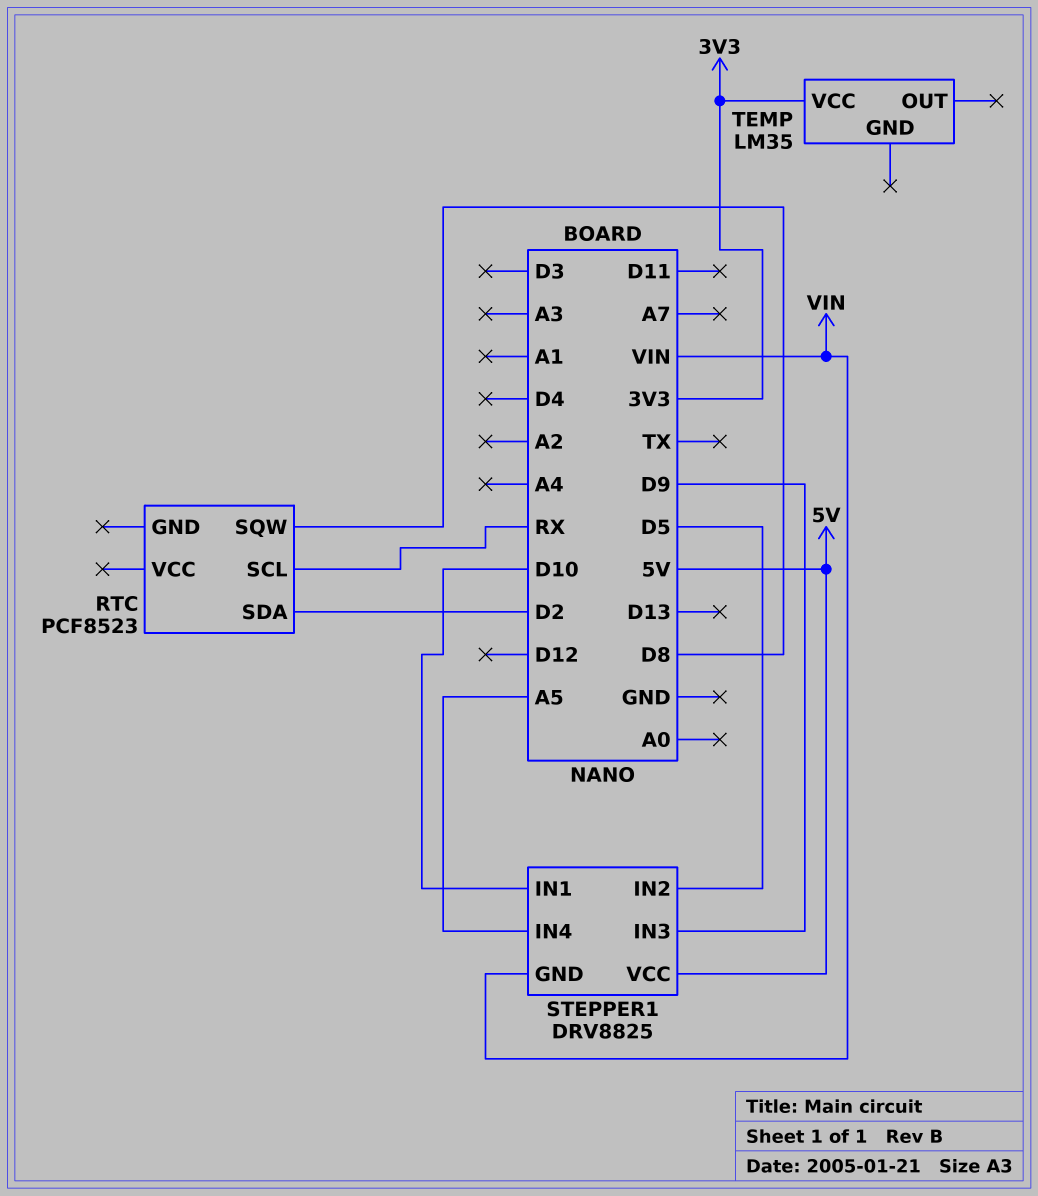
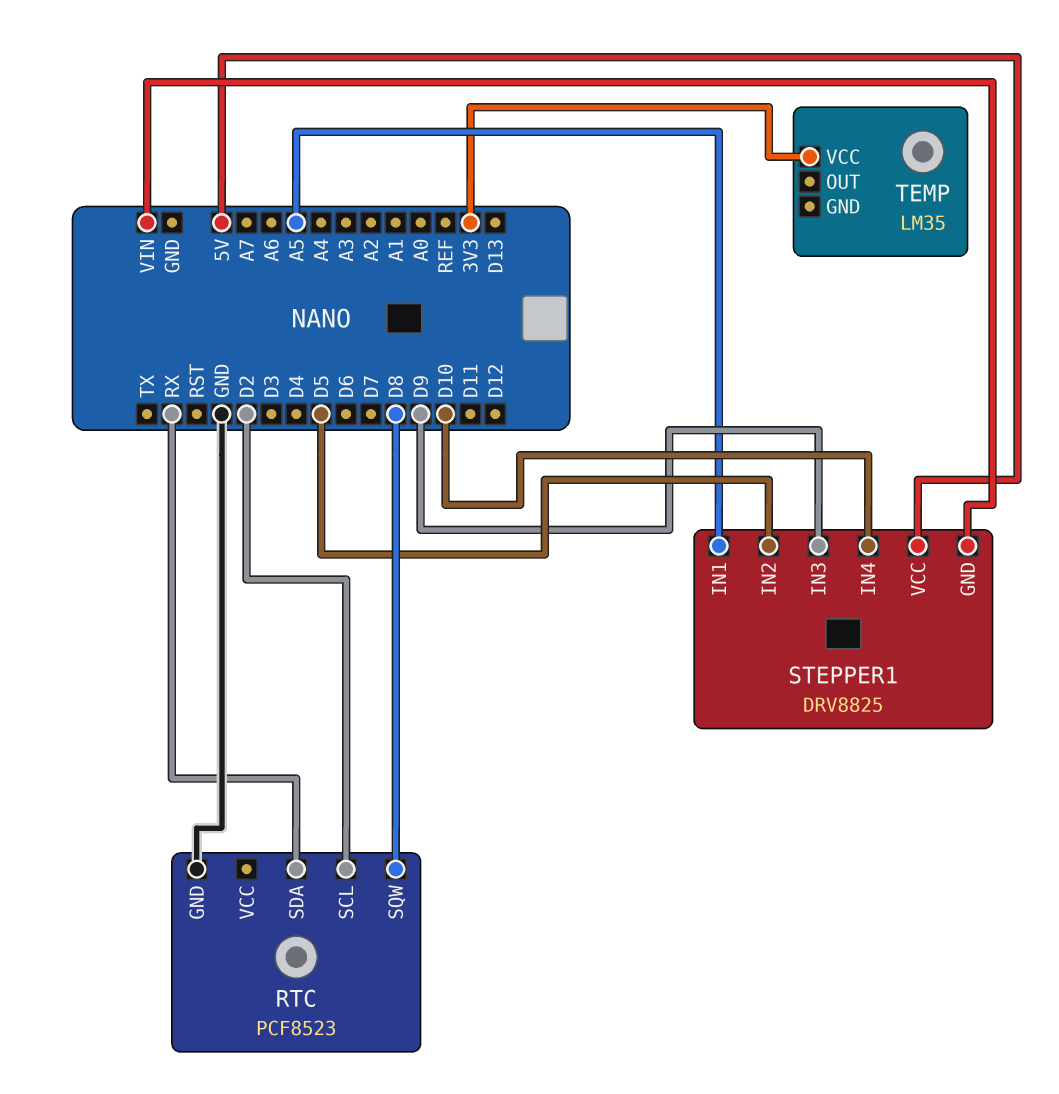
RTC pin GND: none -> GND
RTC pin SCL: RX -> D2
RTC pin SDA: D2 -> RX
STEPPER1 pin IN1: D10 -> A5
STEPPER1 pin IN4: A5 -> D10

